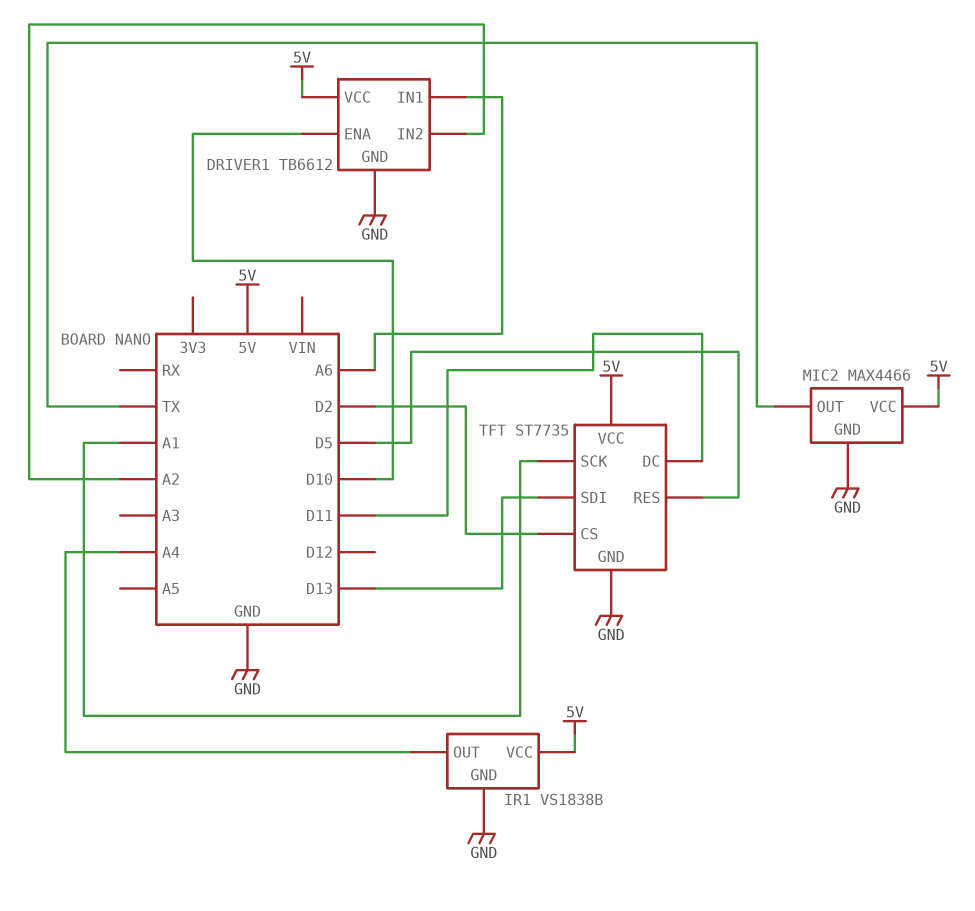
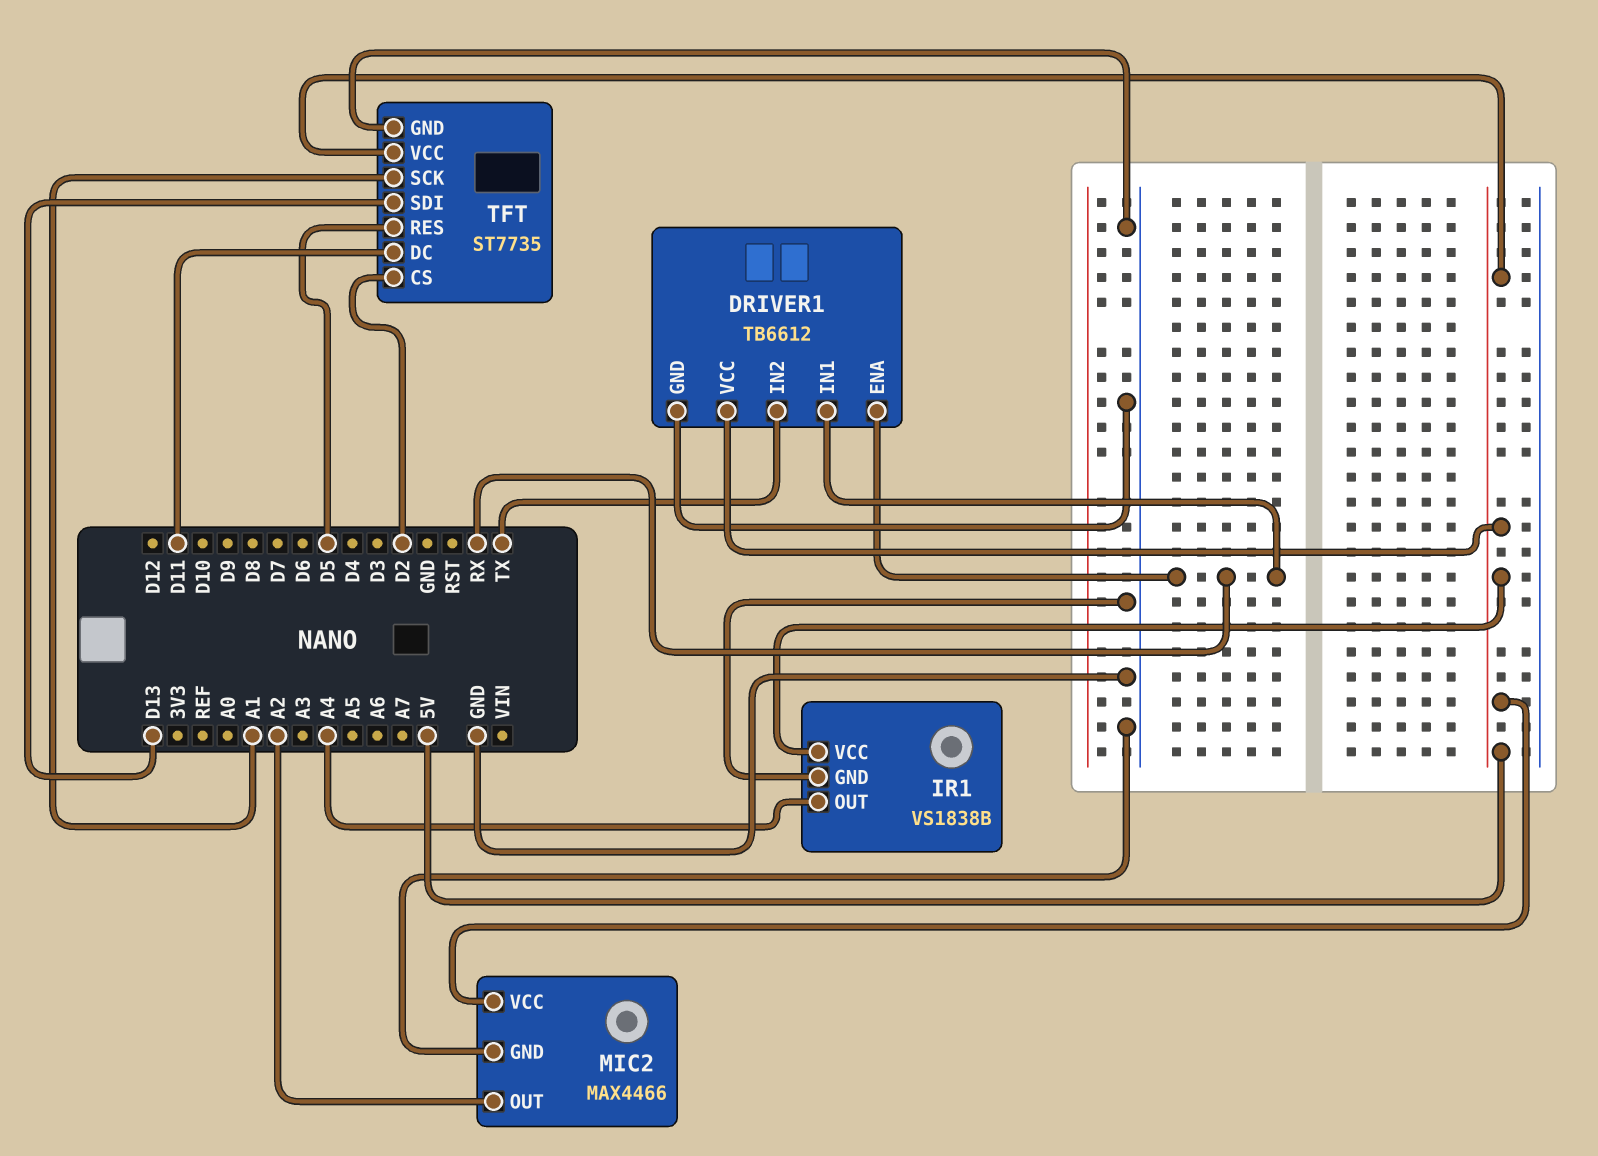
DRIVER1 pin ENA: D10 -> RX
DRIVER1 pin IN1: A6 -> RX
DRIVER1 pin IN2: A2 -> TX
MIC2 pin OUT: TX -> A2

